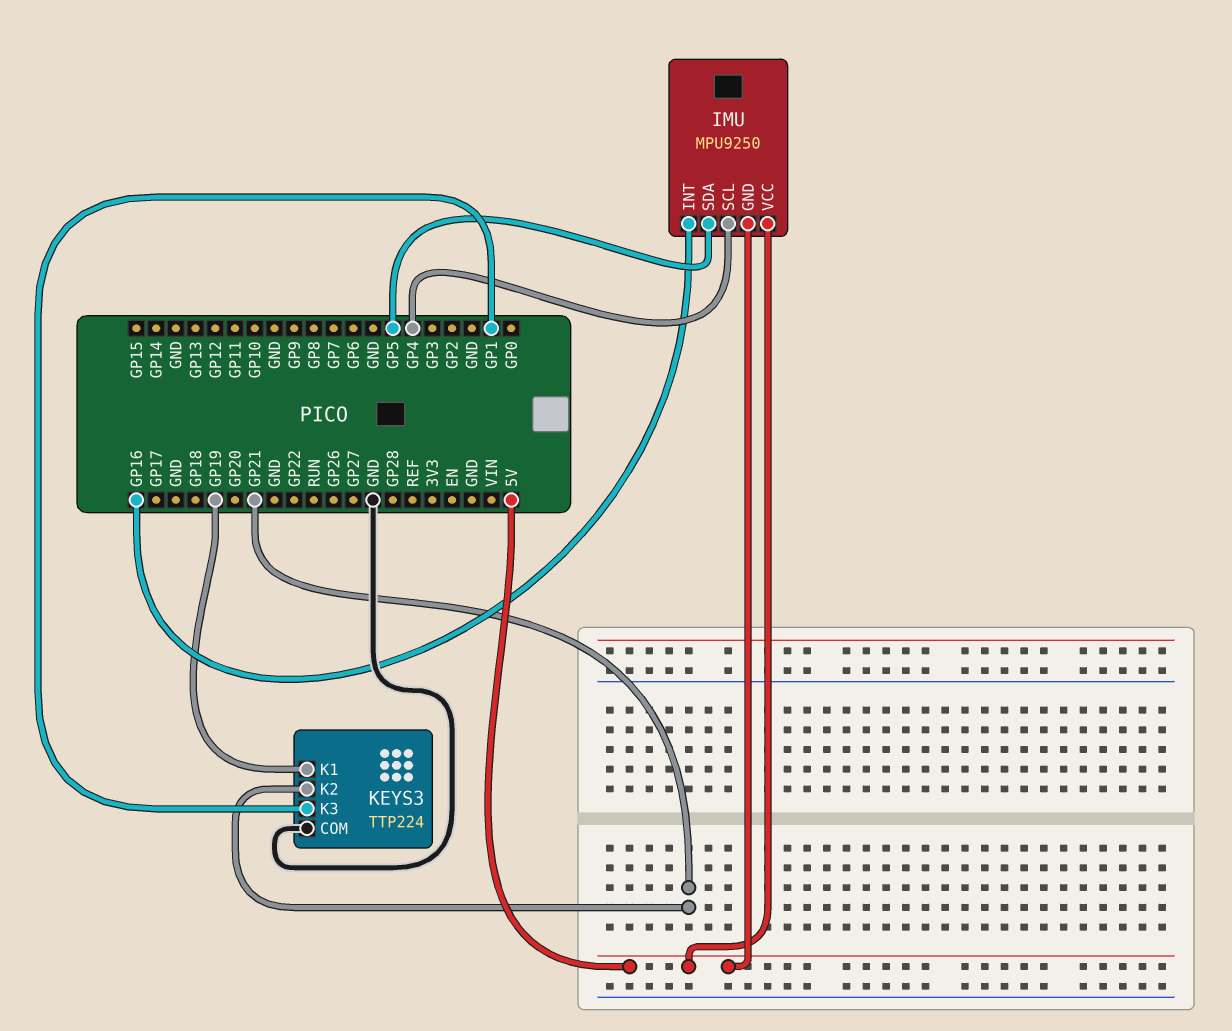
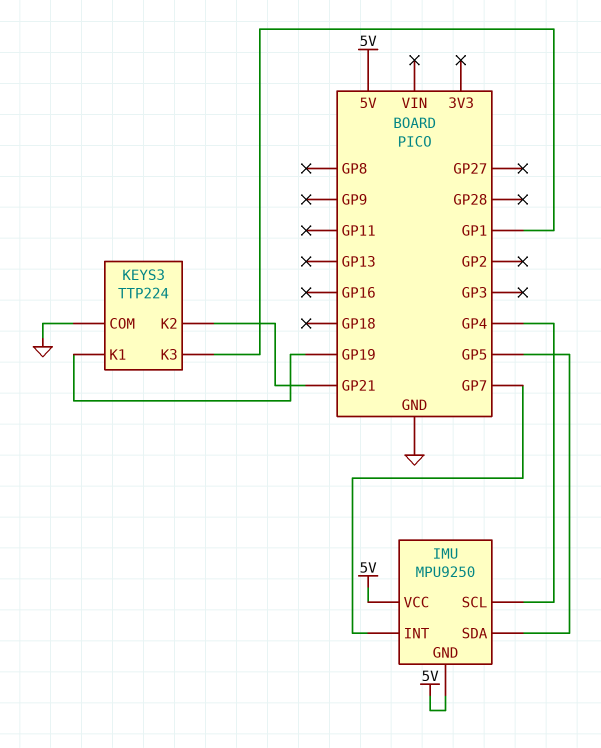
IMU pin INT: GP16 -> GP7

